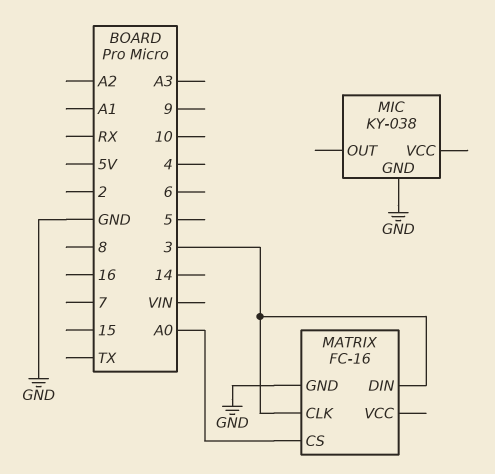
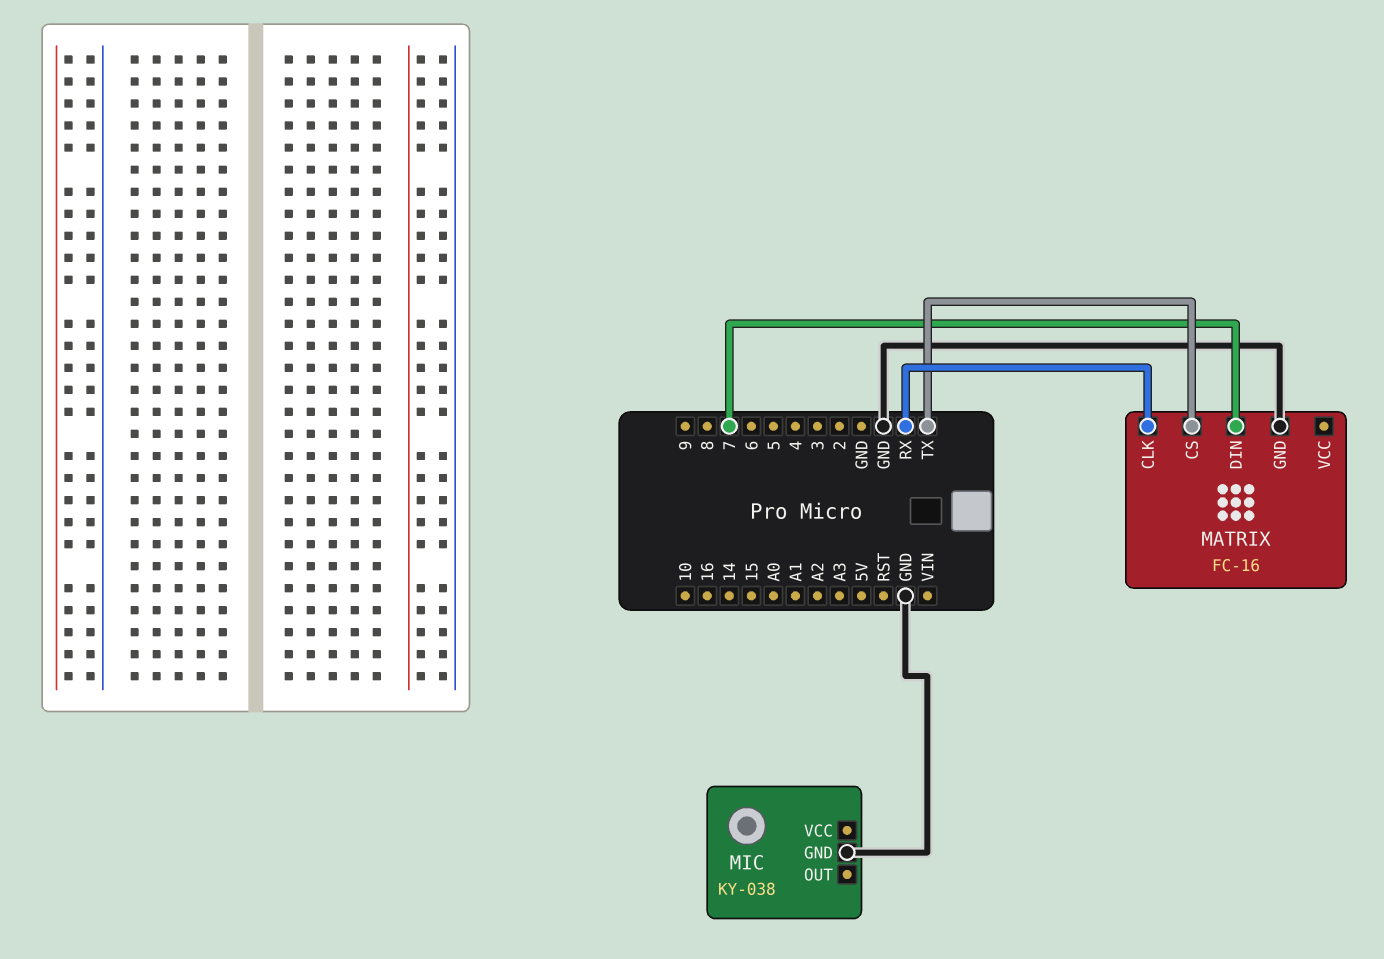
MATRIX pin CLK: 3 -> RX
MATRIX pin CS: A0 -> TX
MATRIX pin DIN: 3 -> 7

